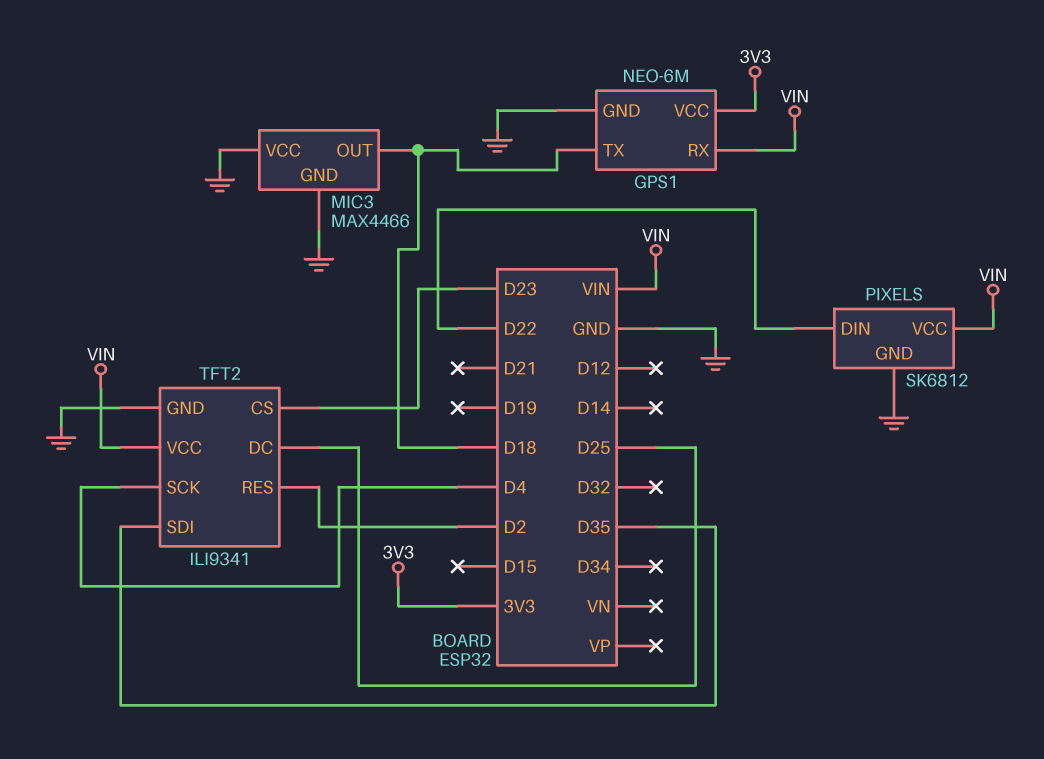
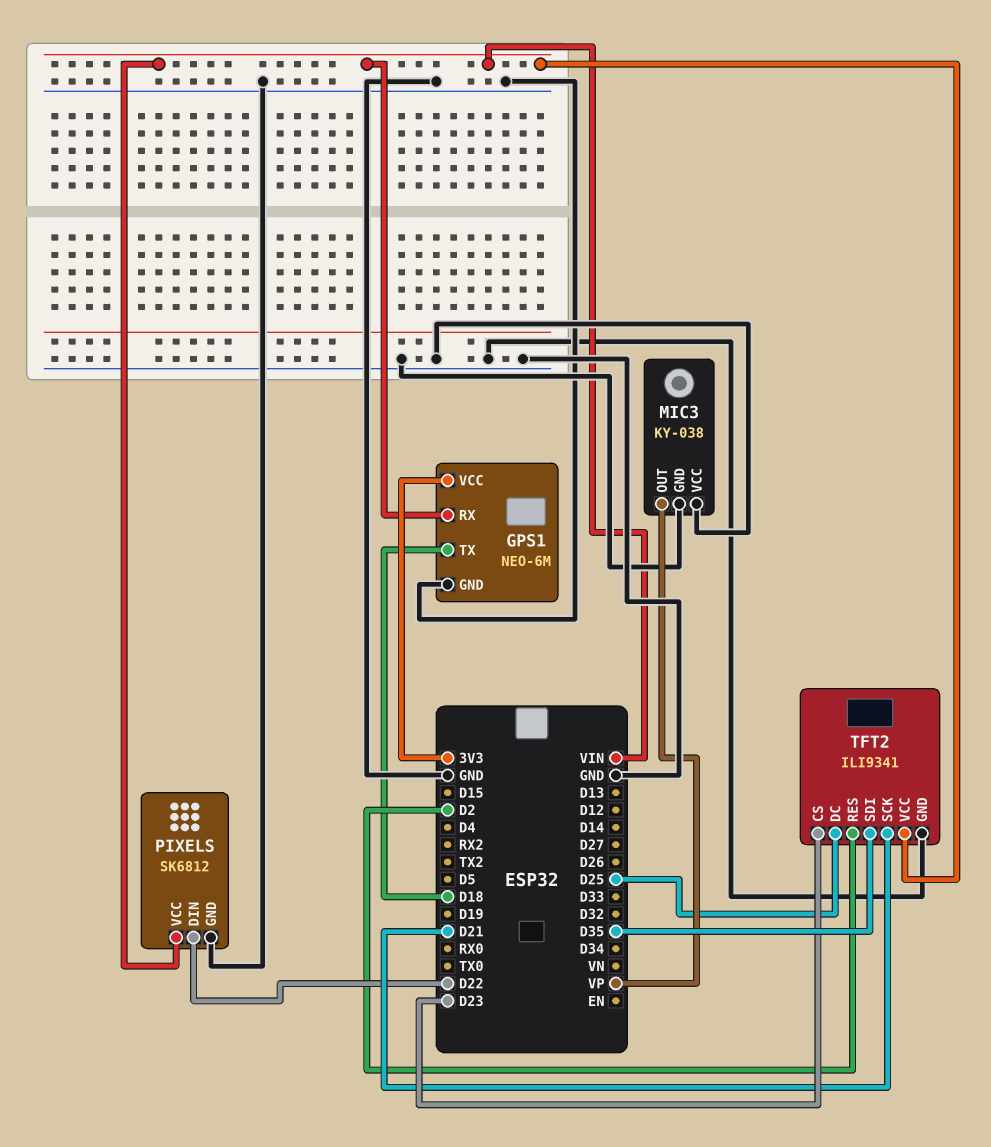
MIC3: MAX4466 -> KY-038
MIC3 pin OUT: D18 -> VP
TFT2 pin SCK: D4 -> D21

